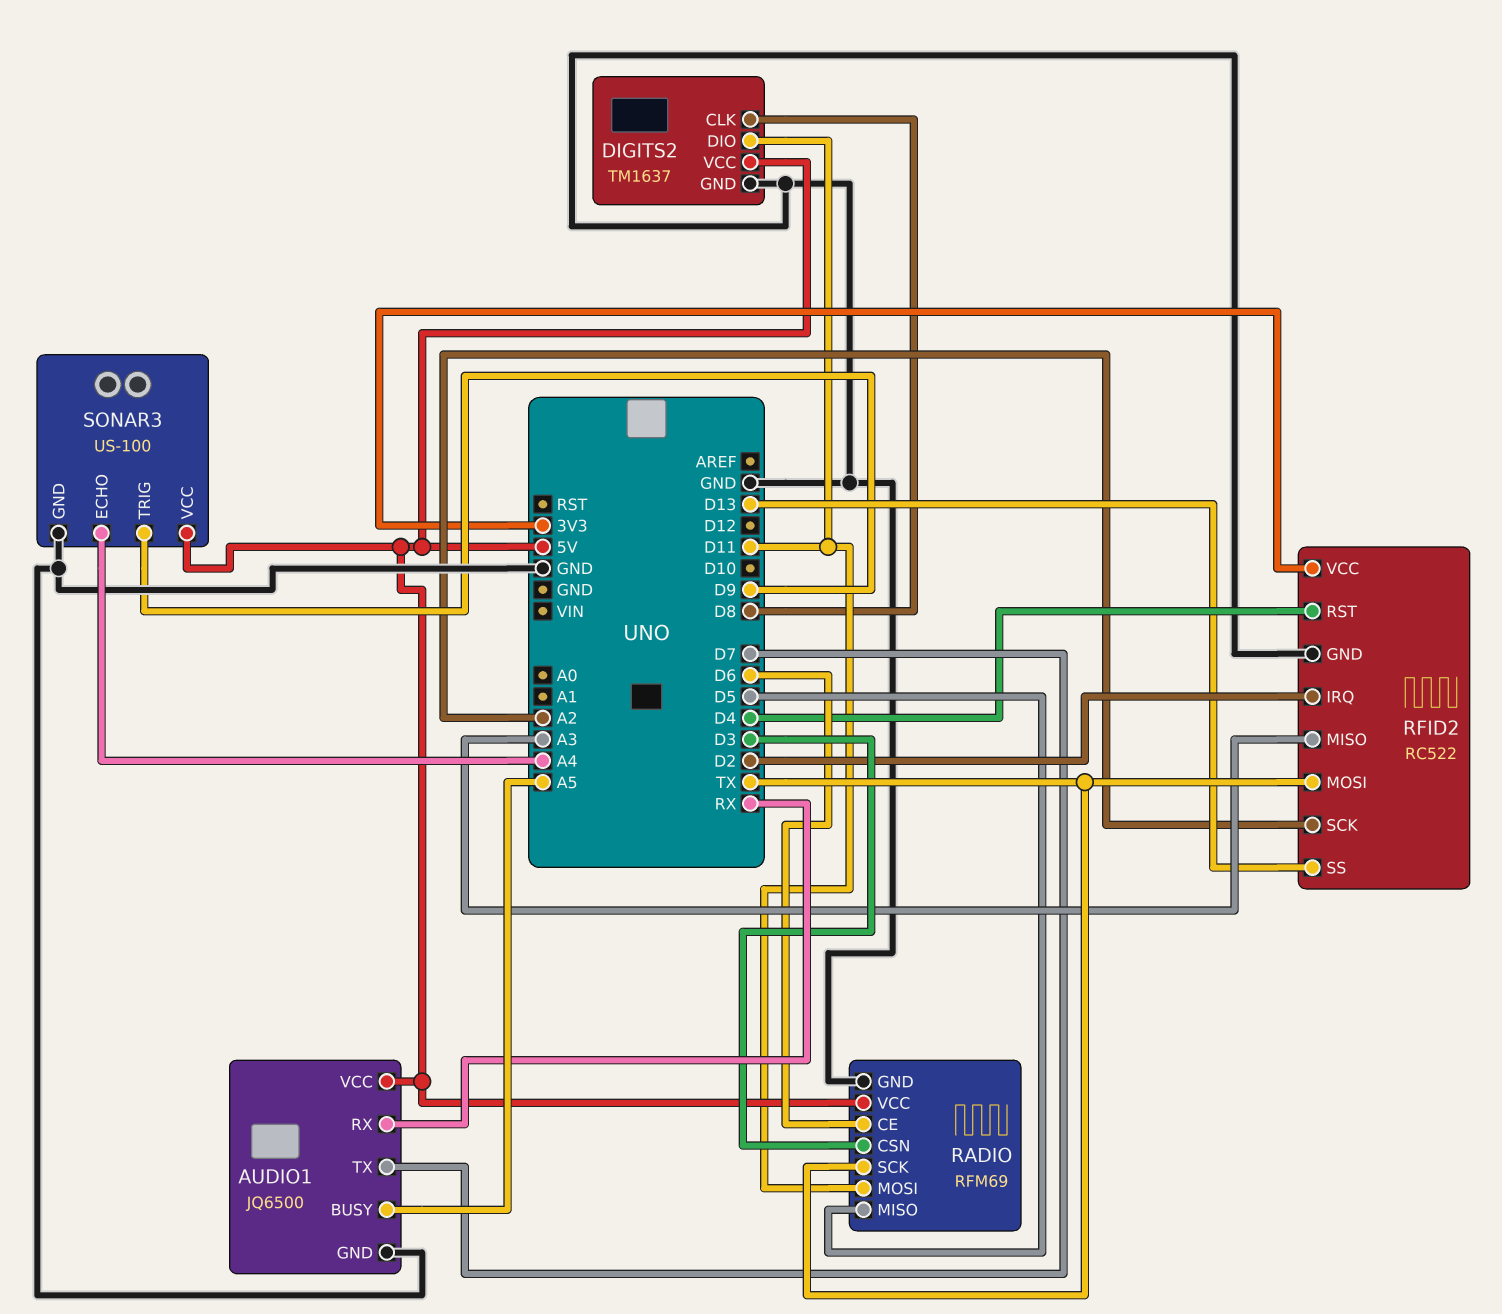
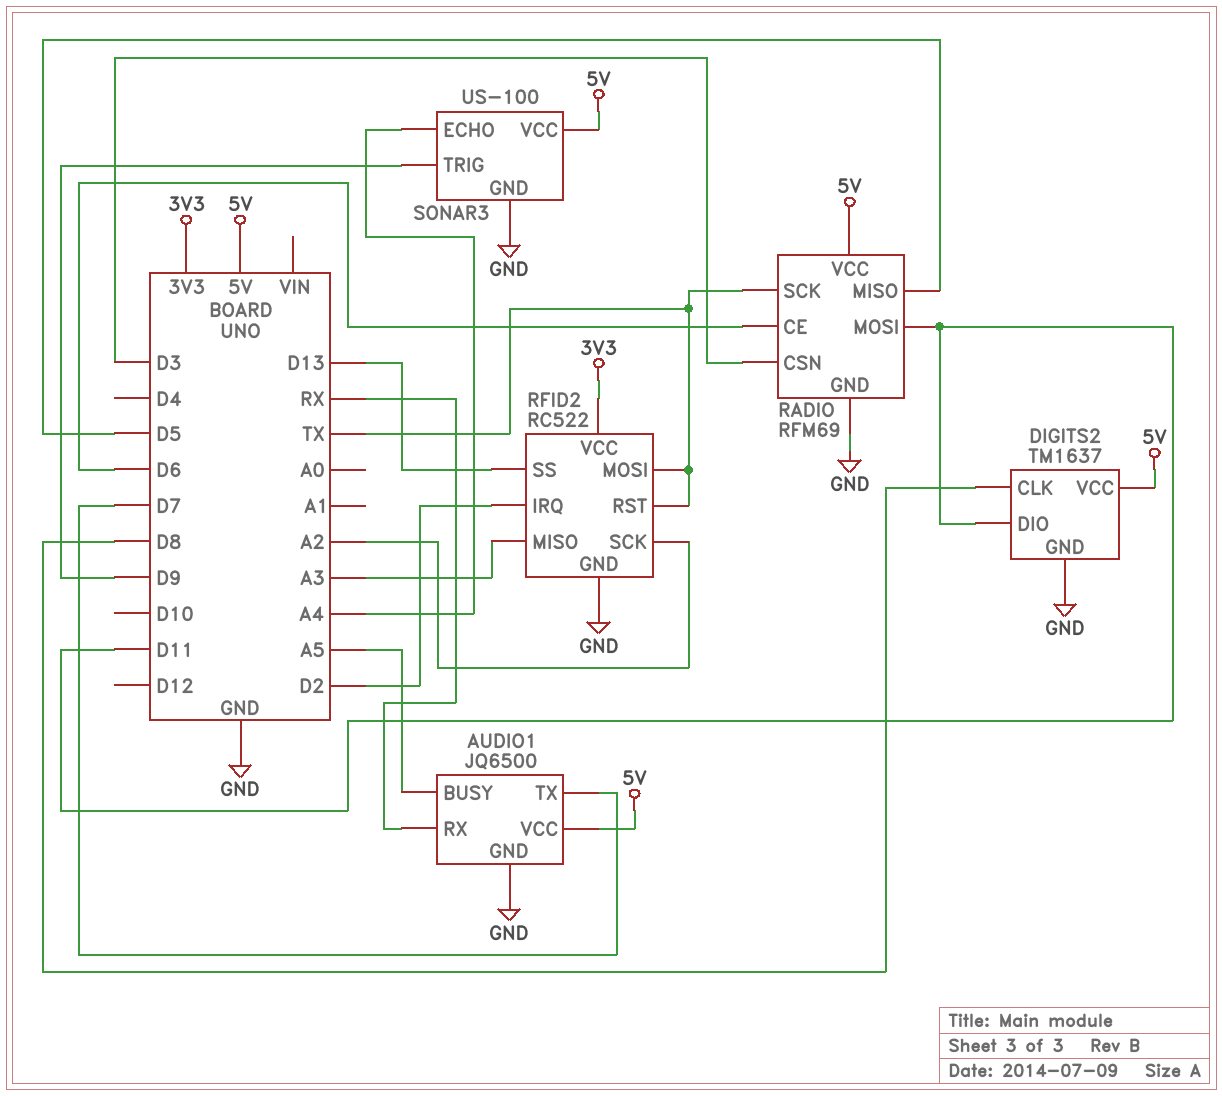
RFID2 pin RST: D4 -> TX

